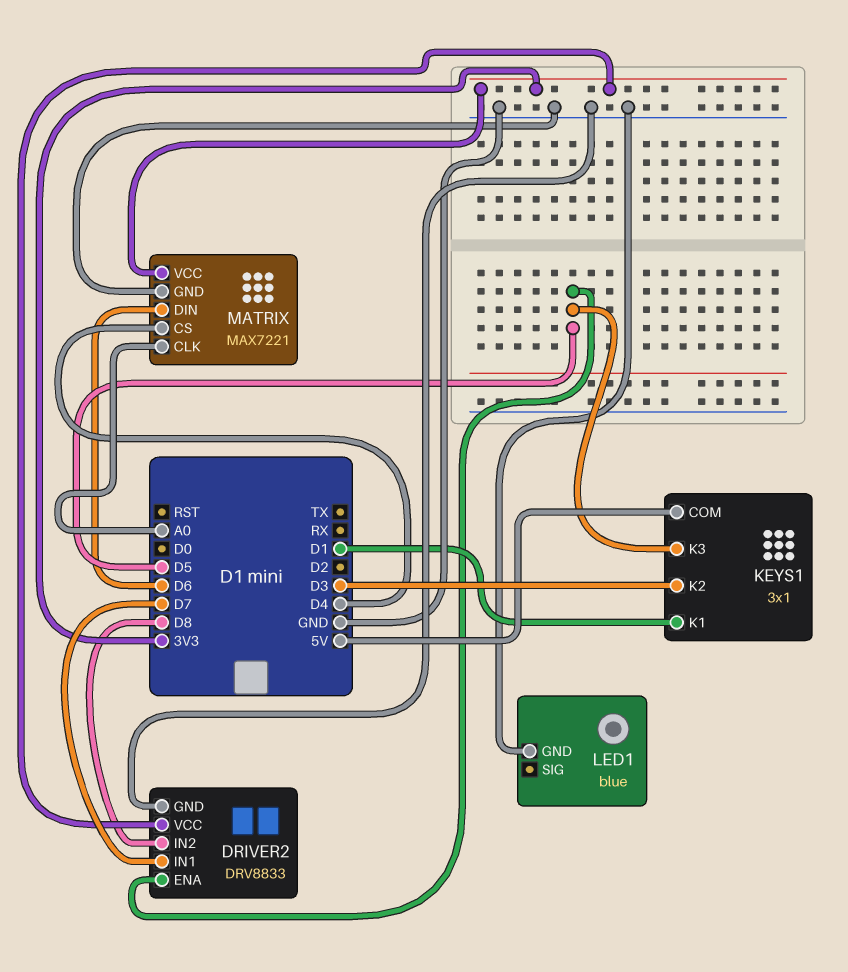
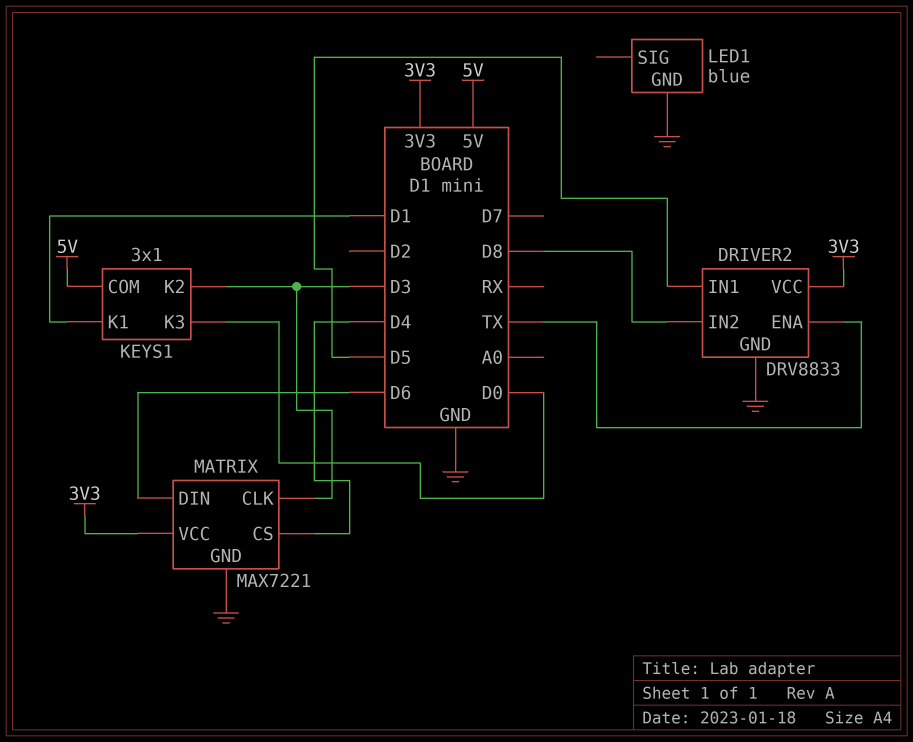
DRIVER2 pin ENA: D5 -> TX
DRIVER2 pin IN1: D7 -> D5
KEYS1 pin K3: D5 -> D0
MATRIX pin CLK: A0 -> D3

